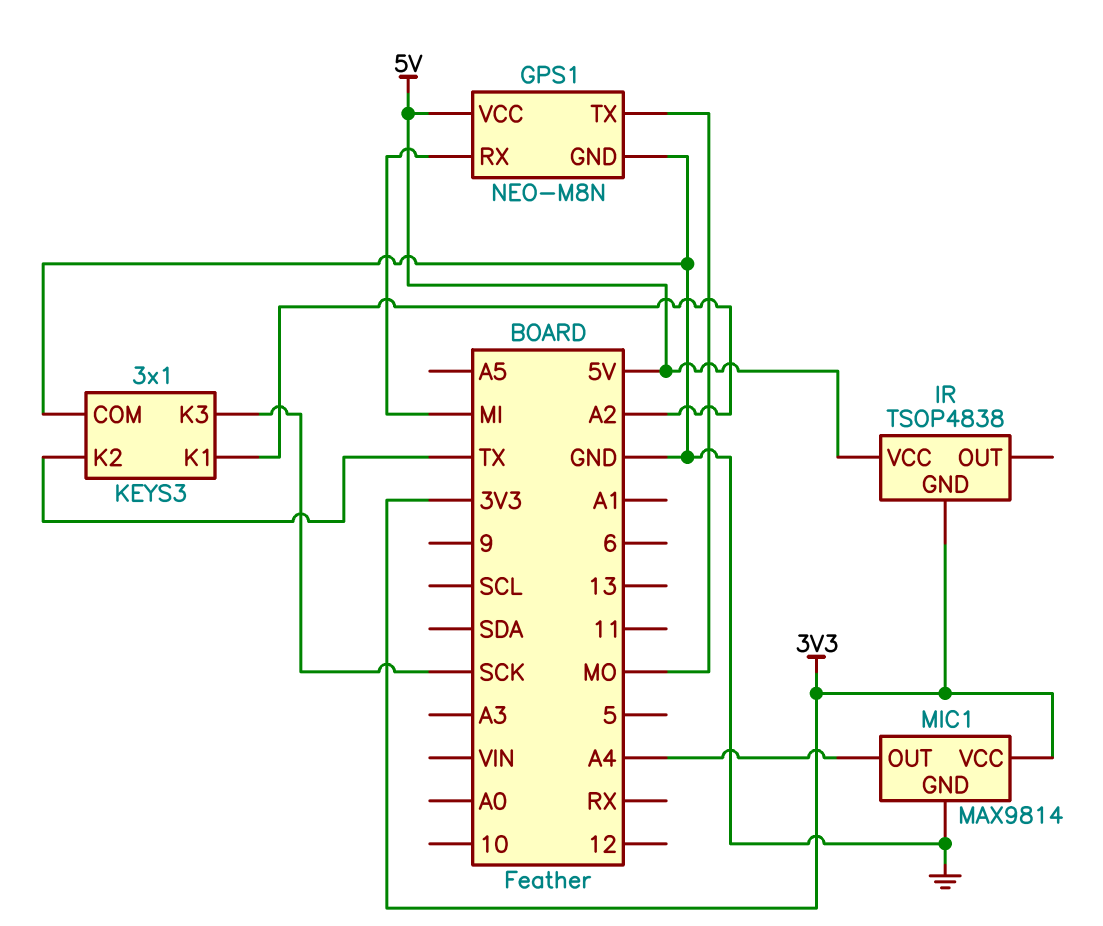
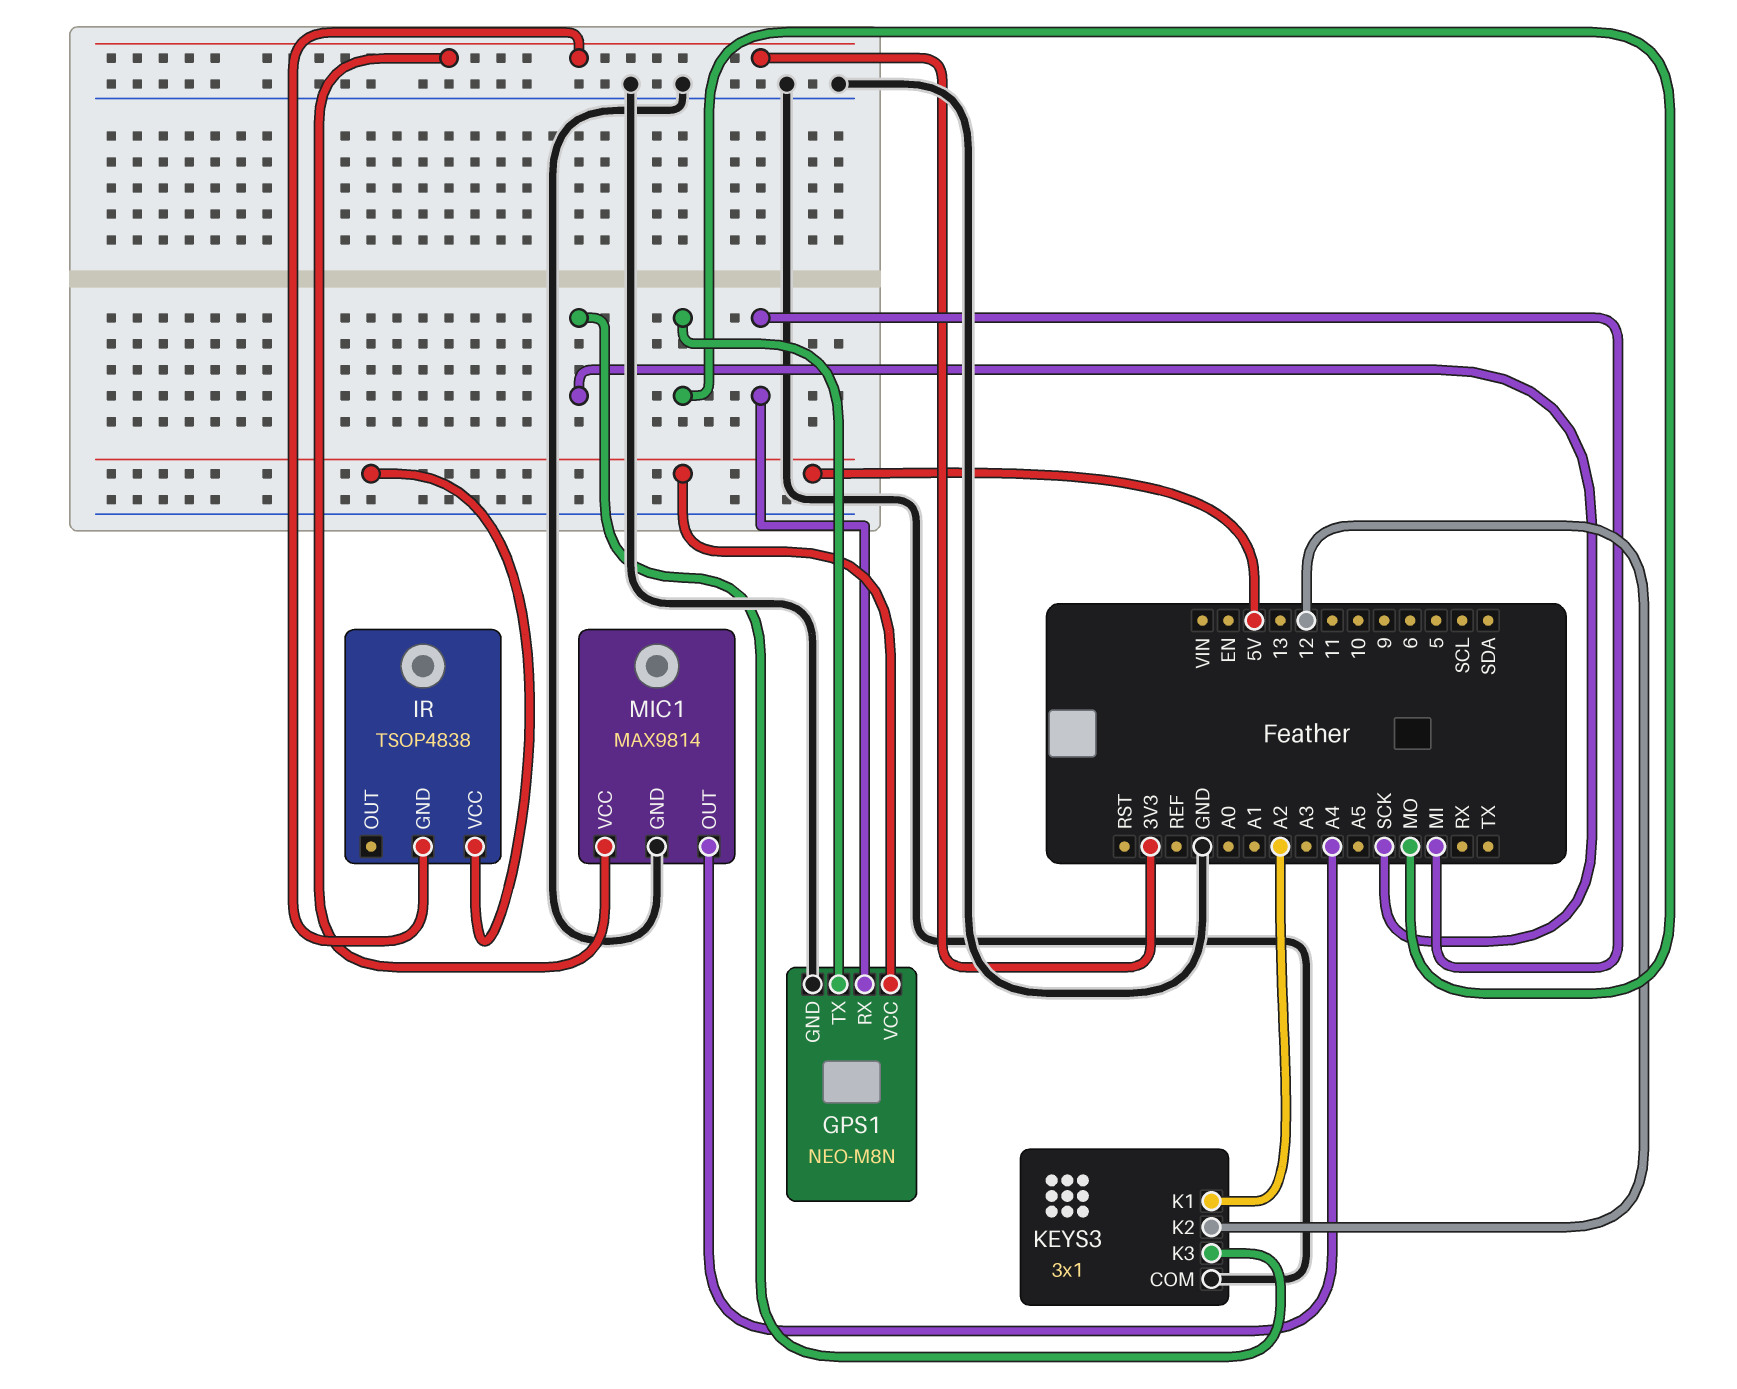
KEYS3 pin K2: TX -> 12

